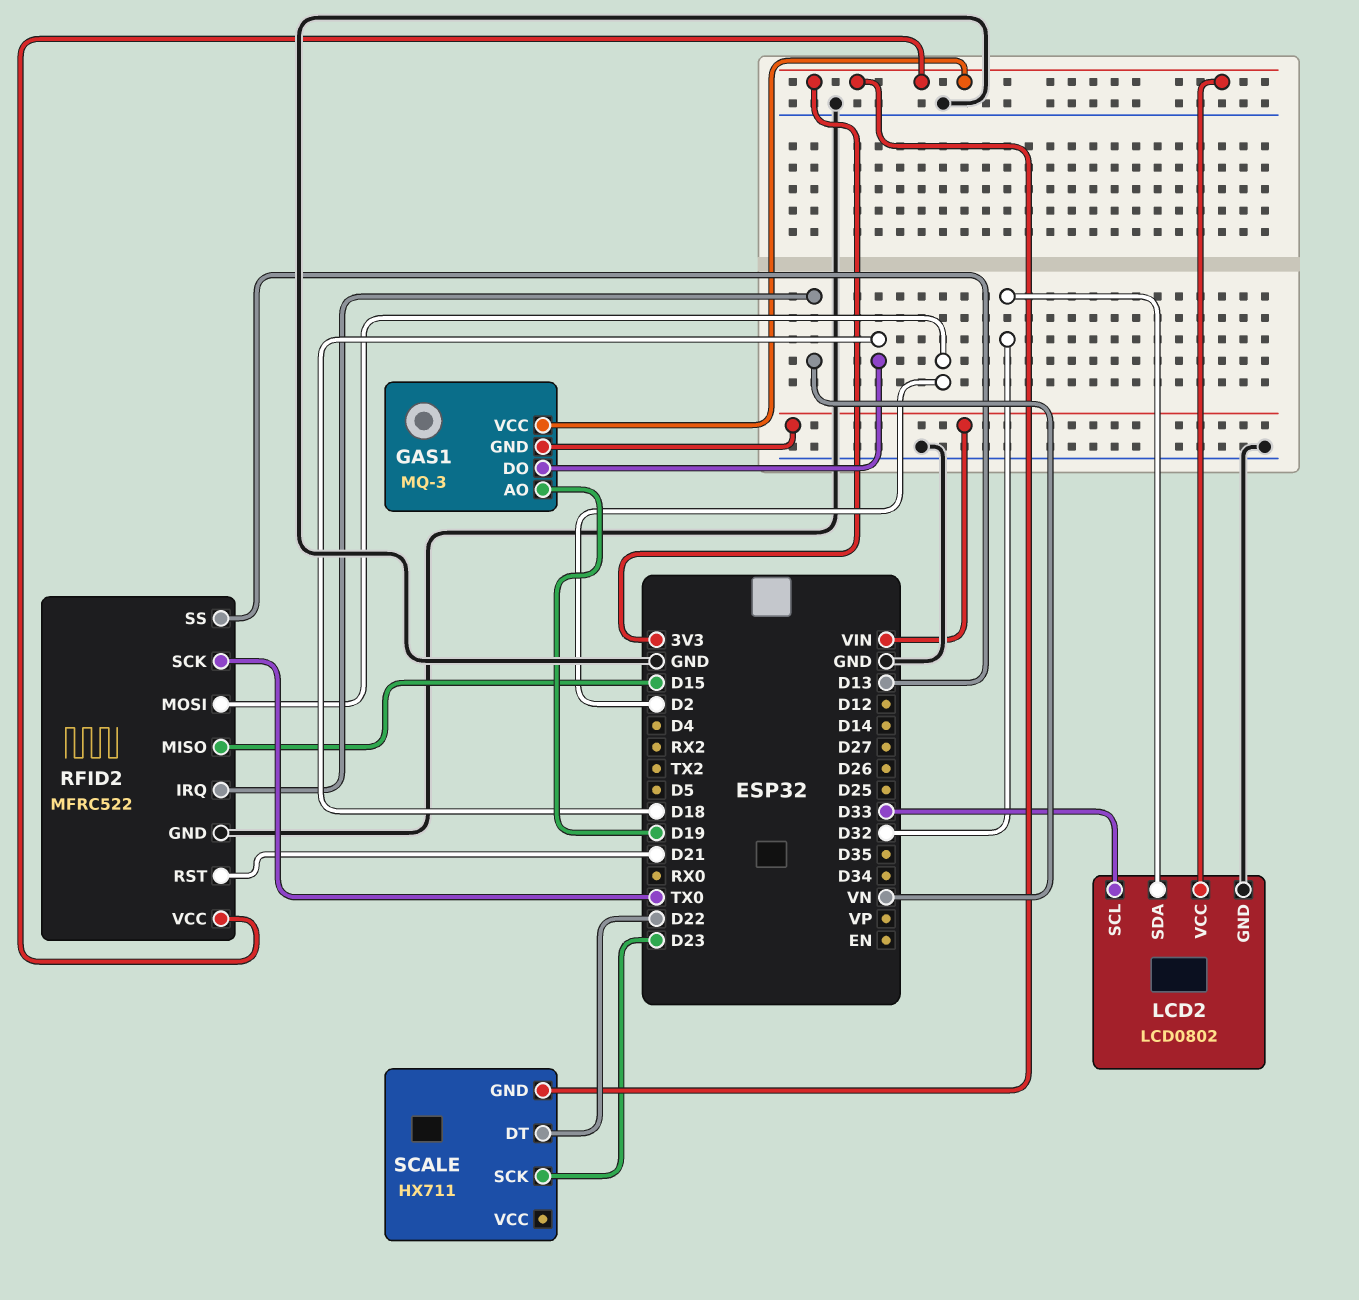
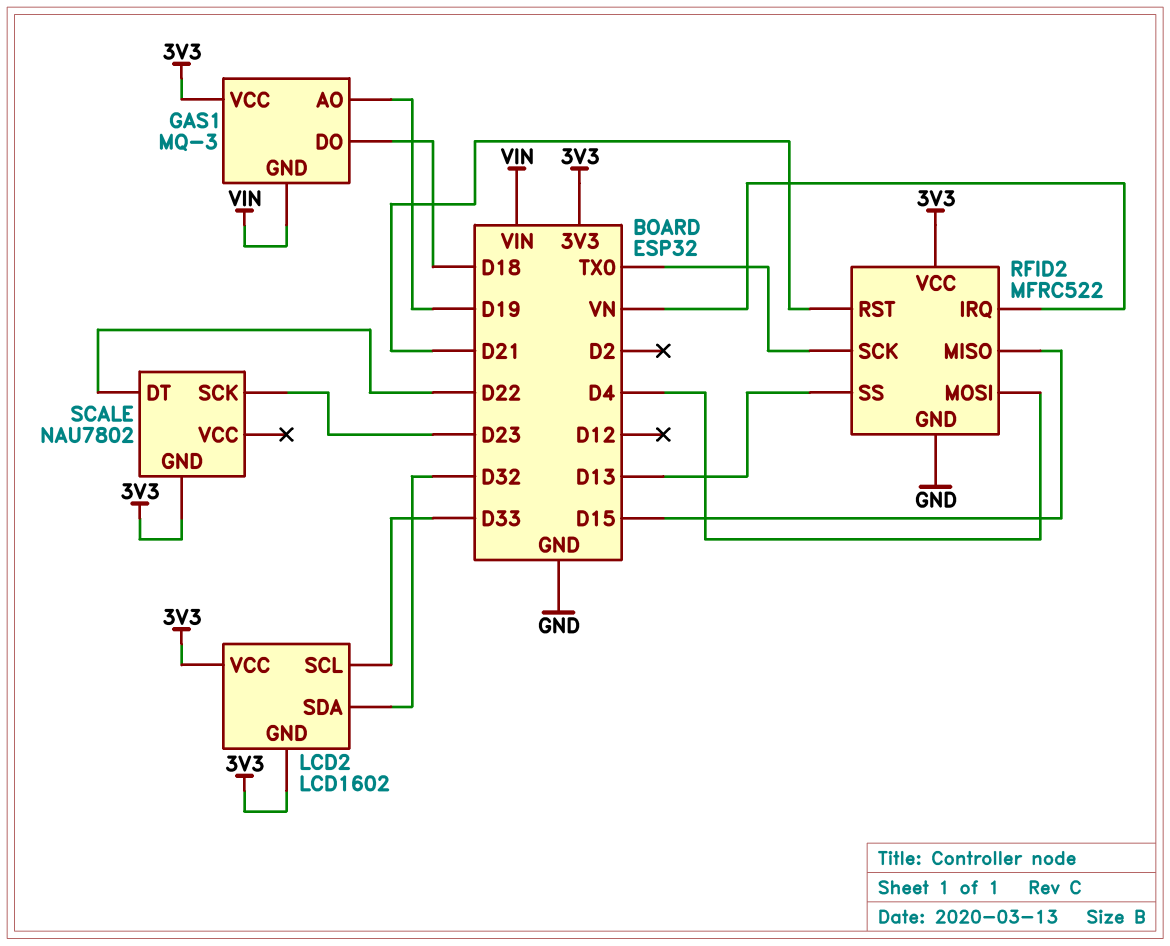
LCD2: LCD0802 -> LCD1602
LCD2 pin GND: GND -> 3V3
RFID2 pin MOSI: D2 -> D4
SCALE: HX711 -> NAU7802

